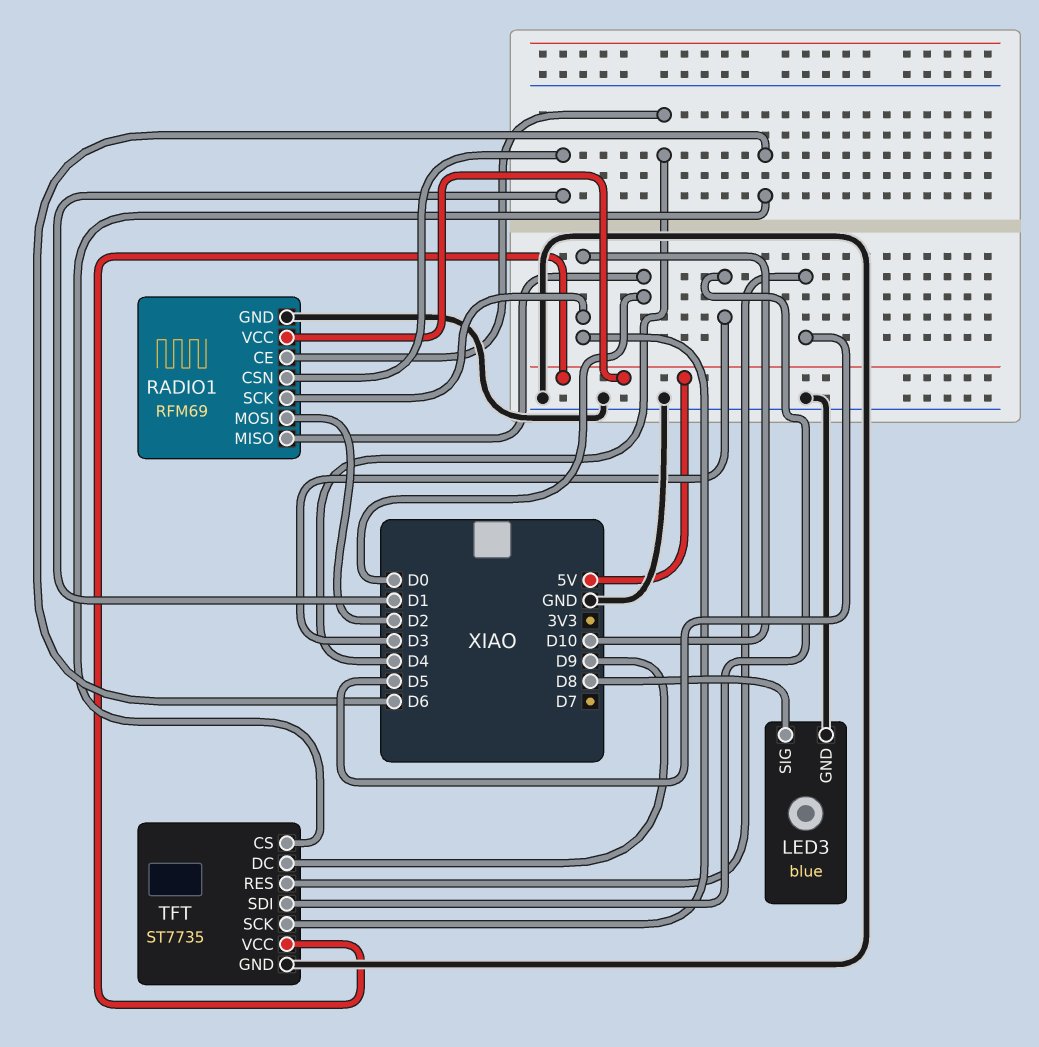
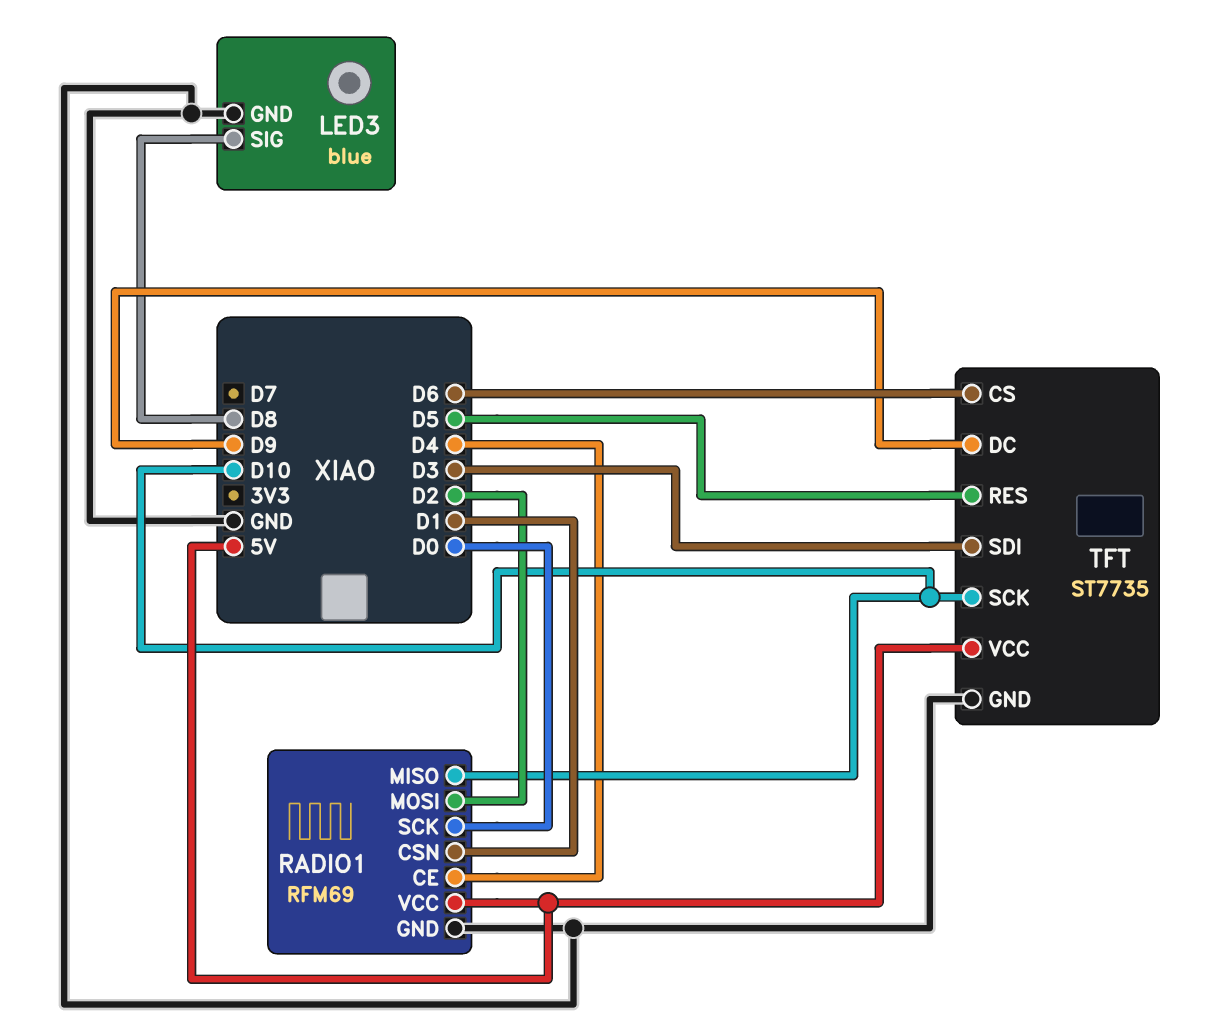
RADIO1 pin MISO: D0 -> D10
RADIO1 pin SCK: D10 -> D0

